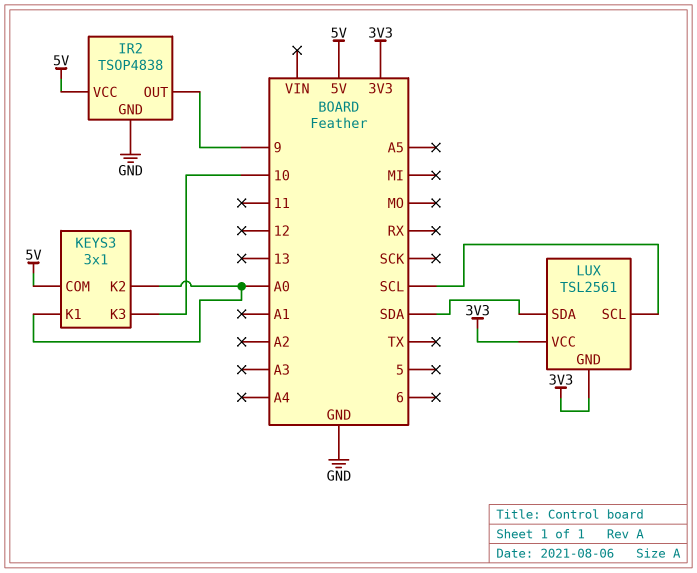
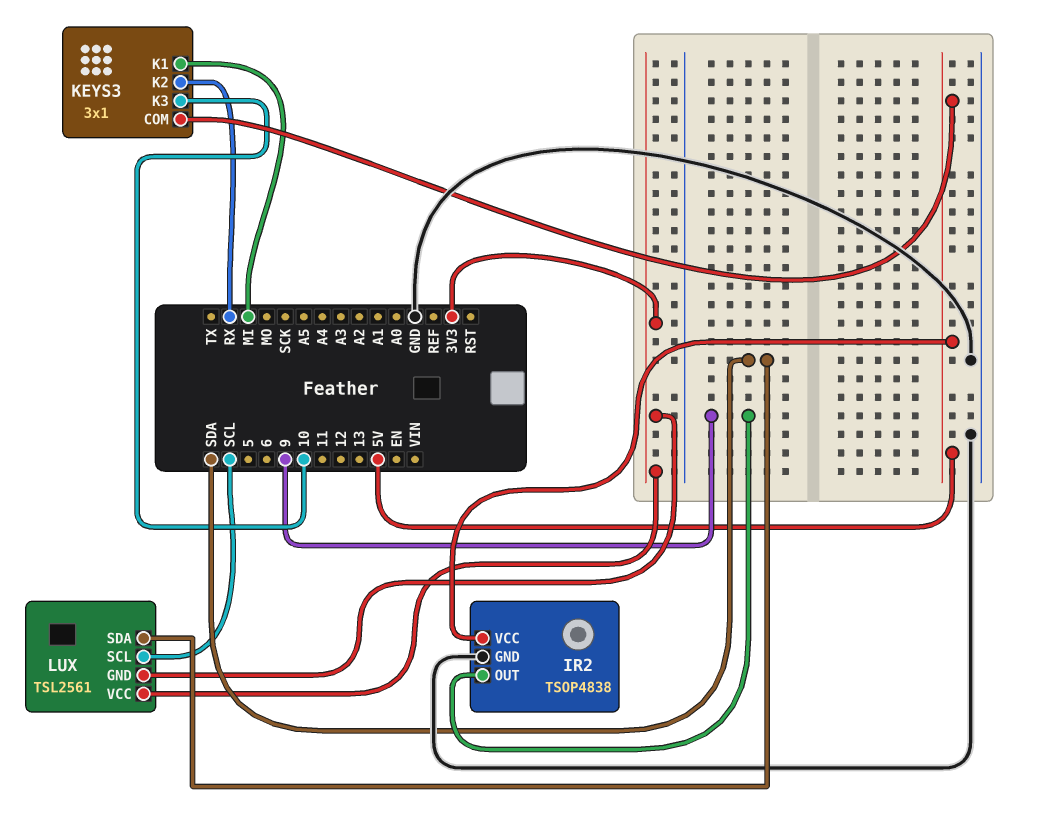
KEYS3 pin K1: A0 -> MI
KEYS3 pin K2: A0 -> RX

